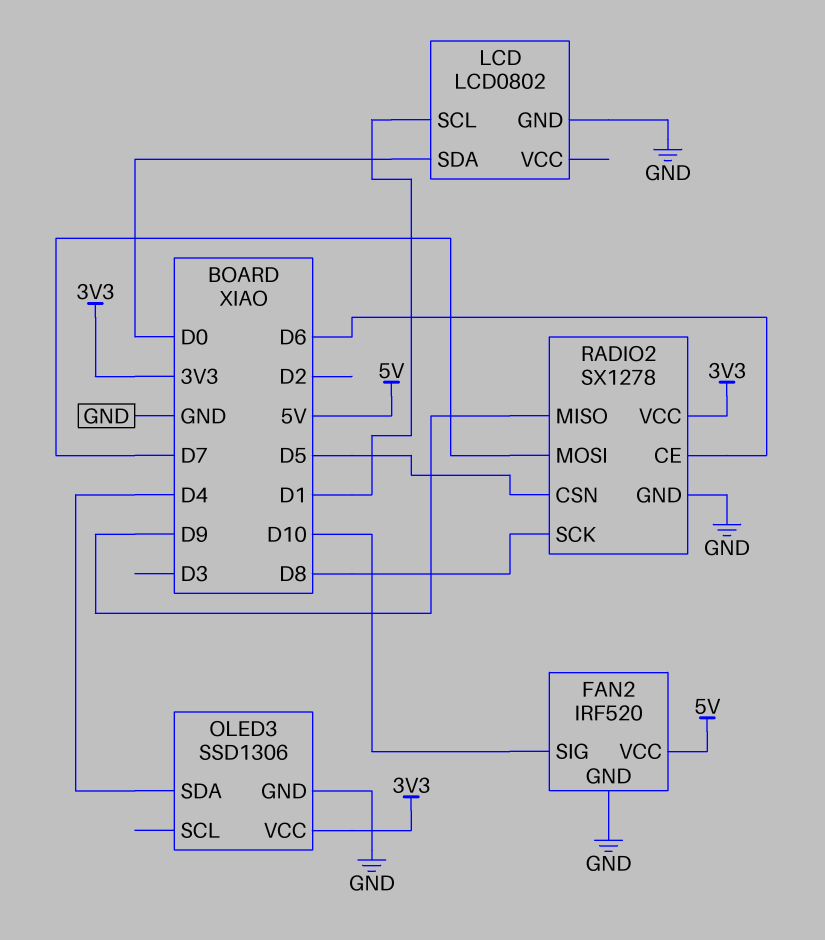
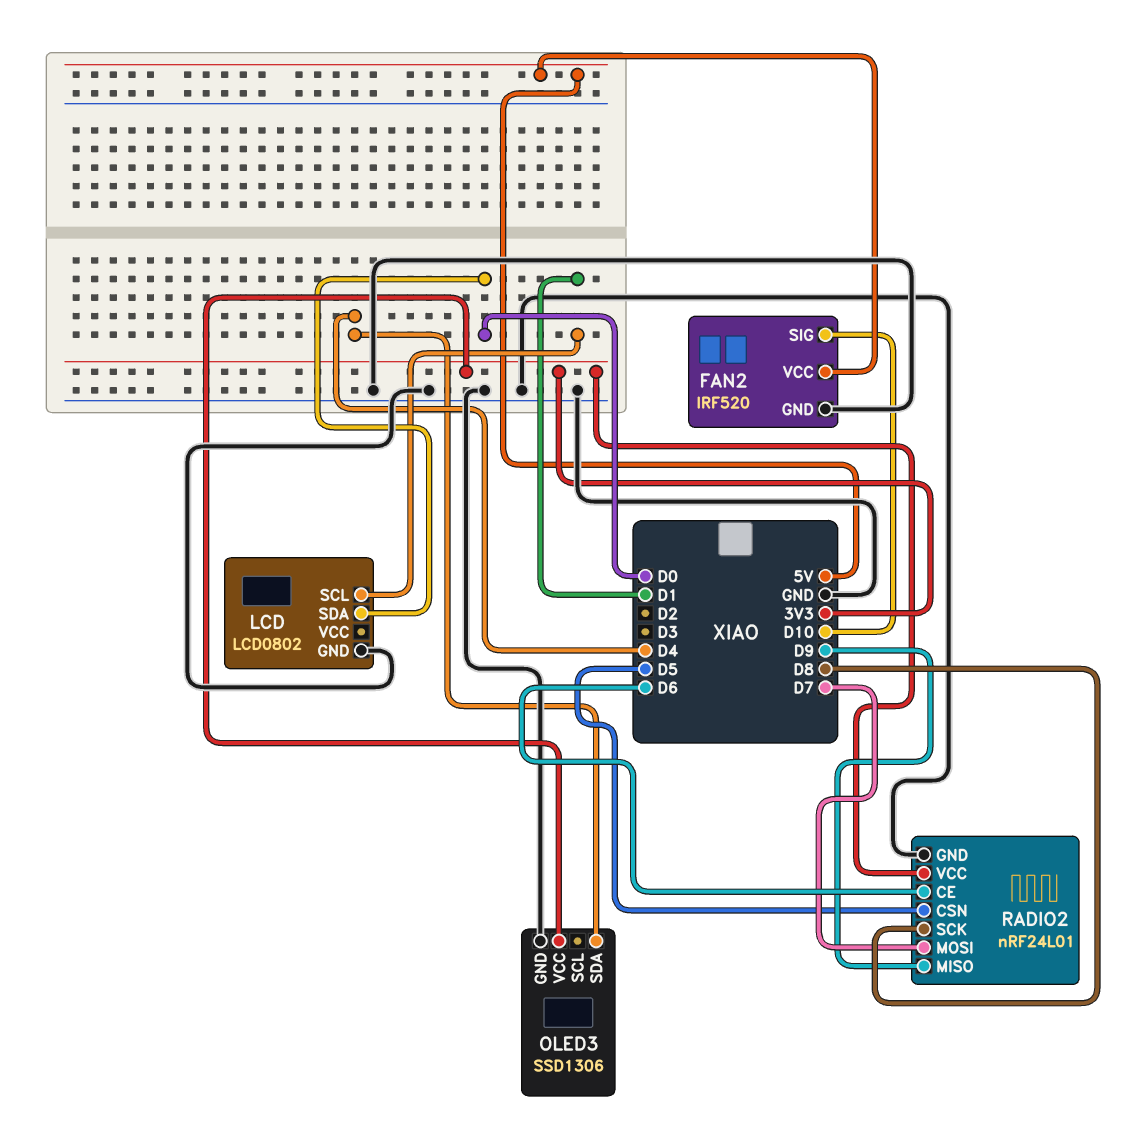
RADIO2: SX1278 -> nRF24L01

